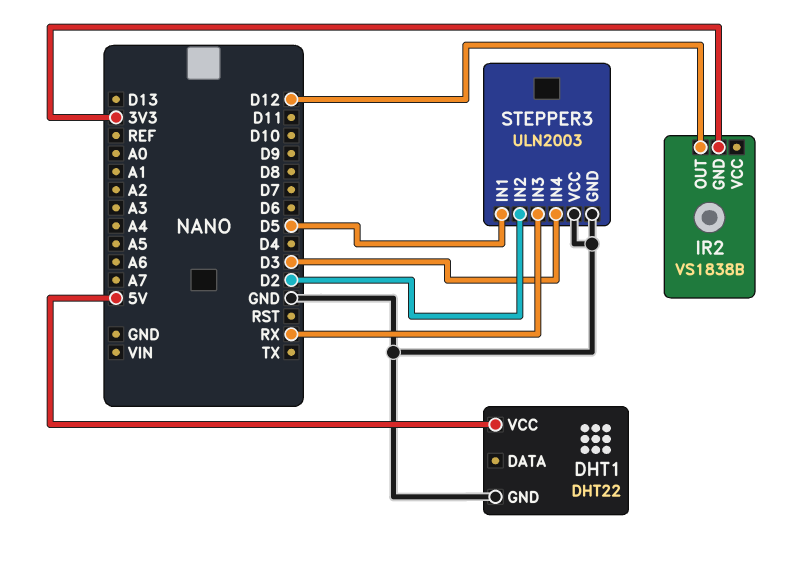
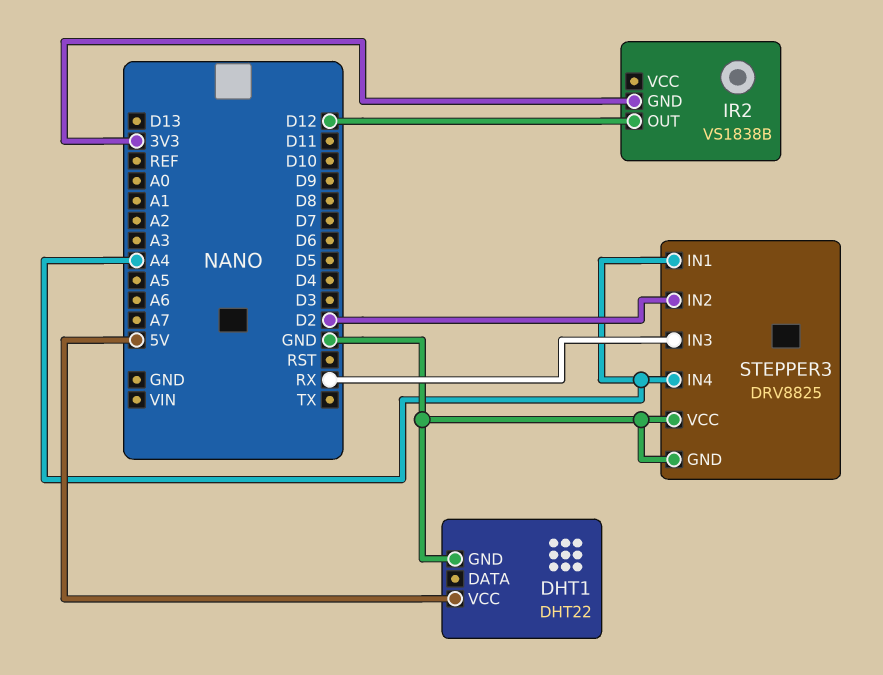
STEPPER3: ULN2003 -> DRV8825
STEPPER3 pin IN1: D5 -> A4
STEPPER3 pin IN4: D3 -> A4

